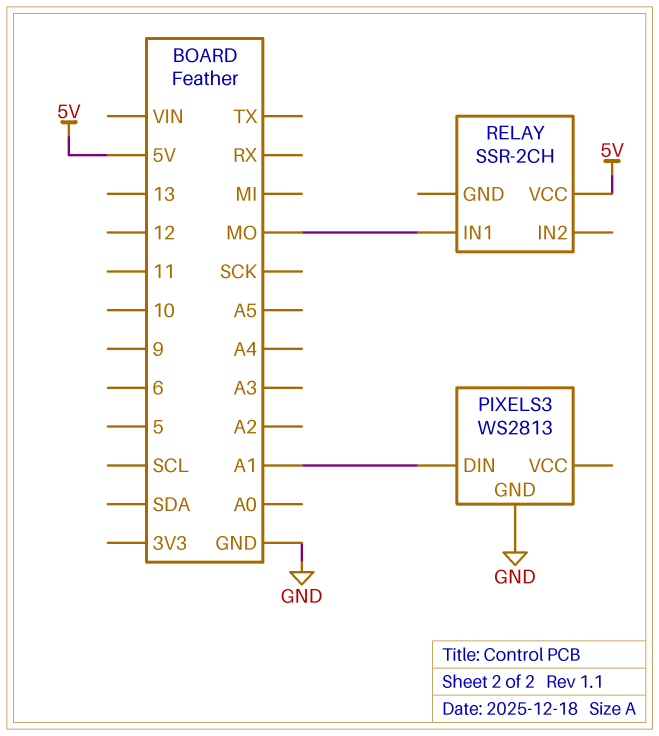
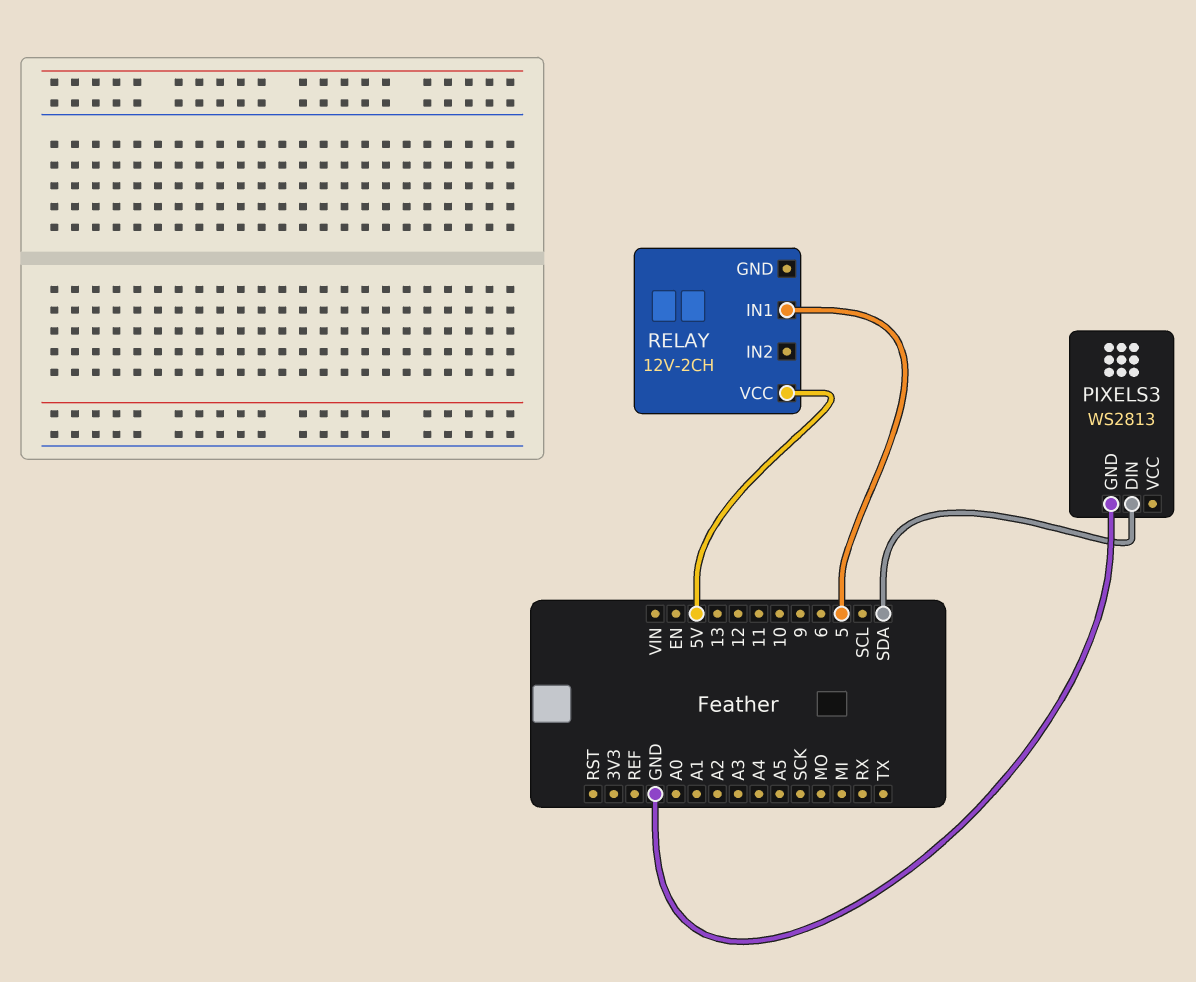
PIXELS3 pin DIN: A1 -> SDA
RELAY: SSR-2CH -> 12V-2CH
RELAY pin IN1: MO -> 5

